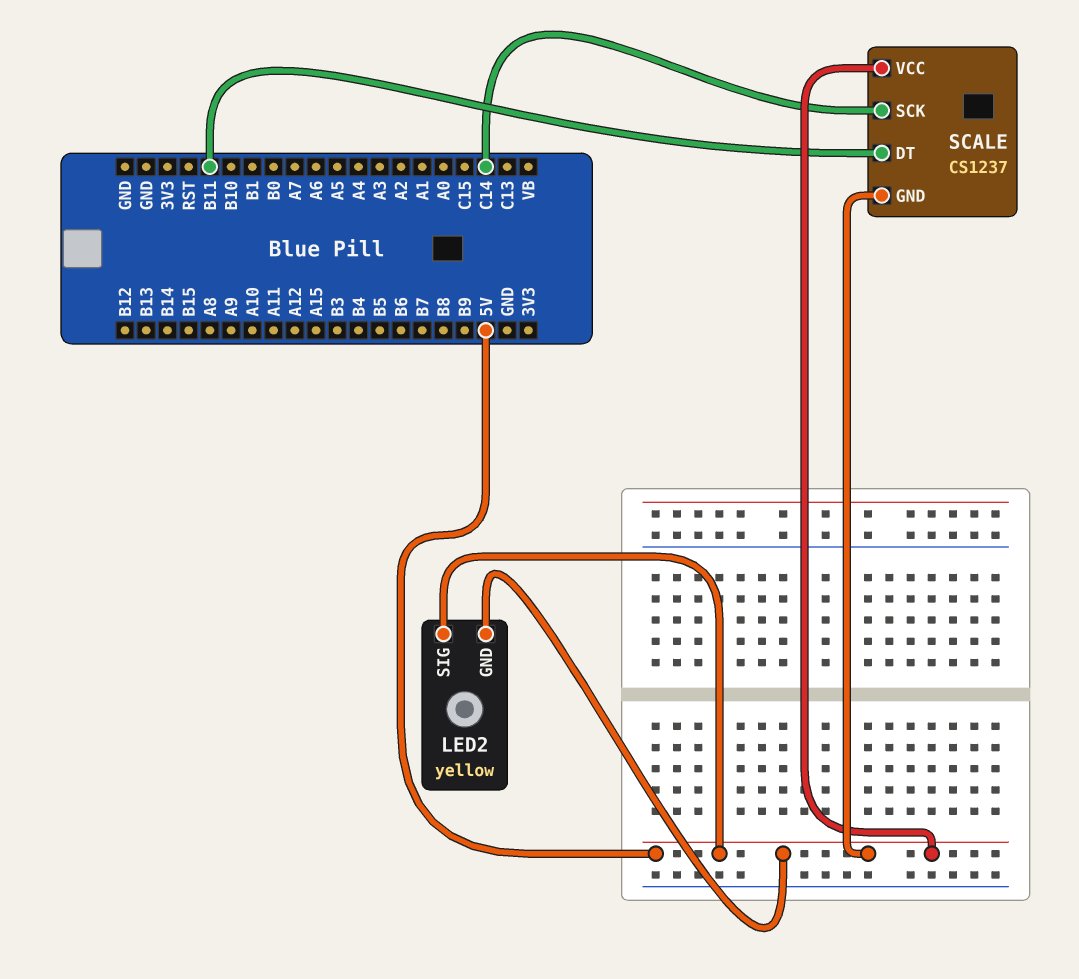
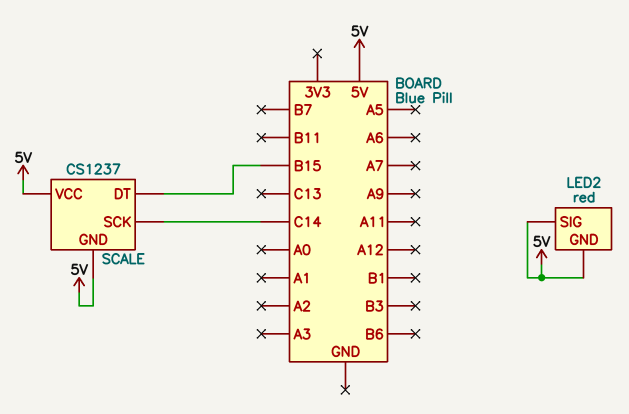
LED2: yellow -> red
SCALE pin DT: B11 -> B15

